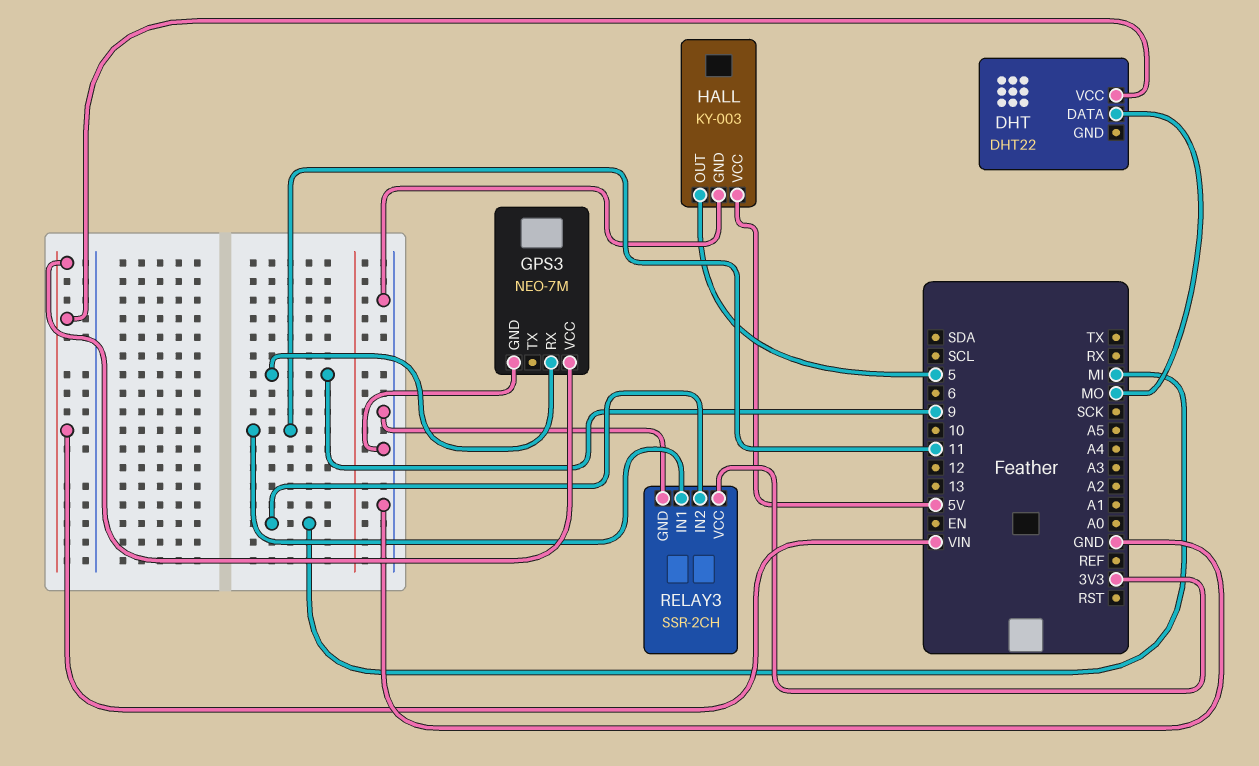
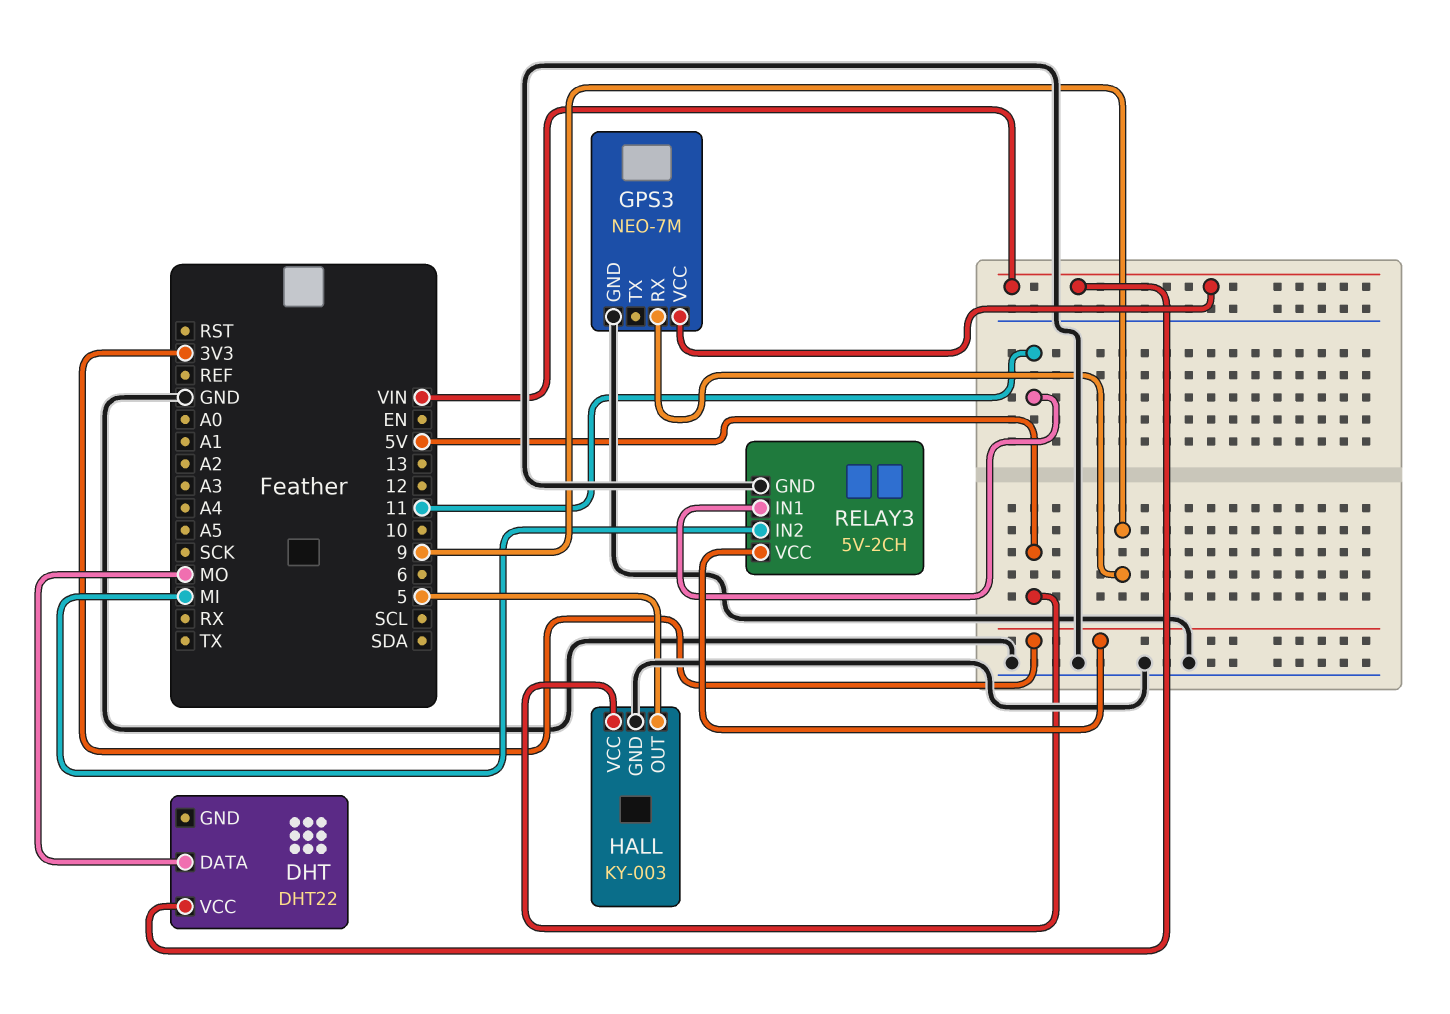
RELAY3: SSR-2CH -> 5V-2CH

